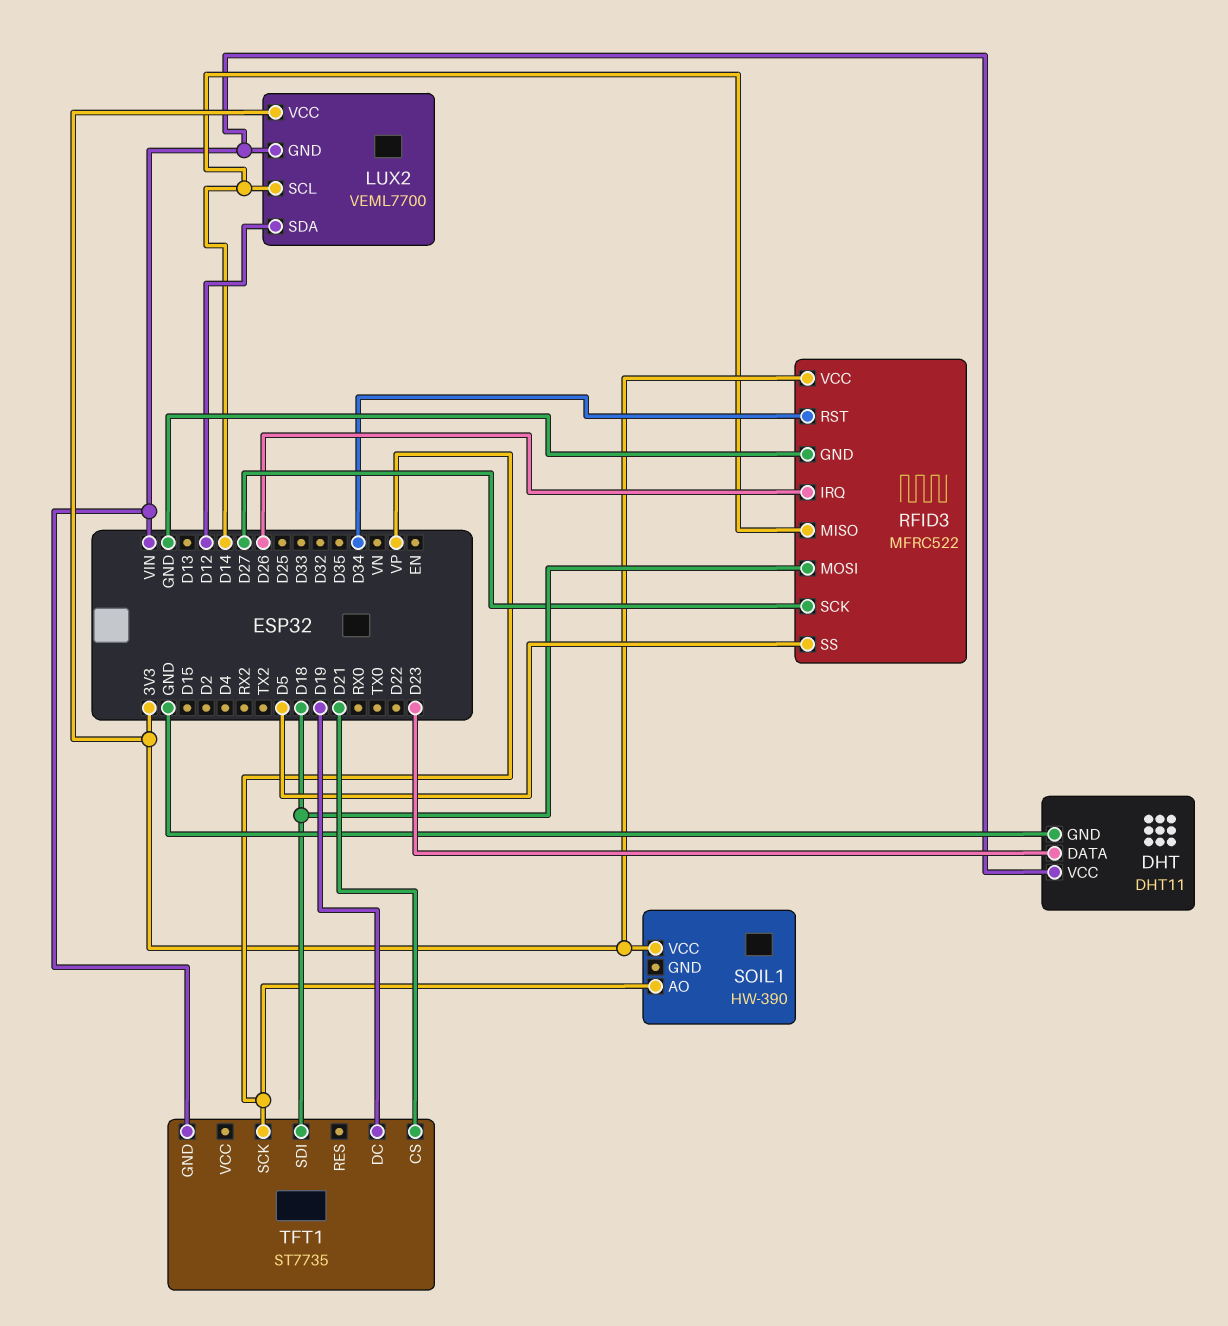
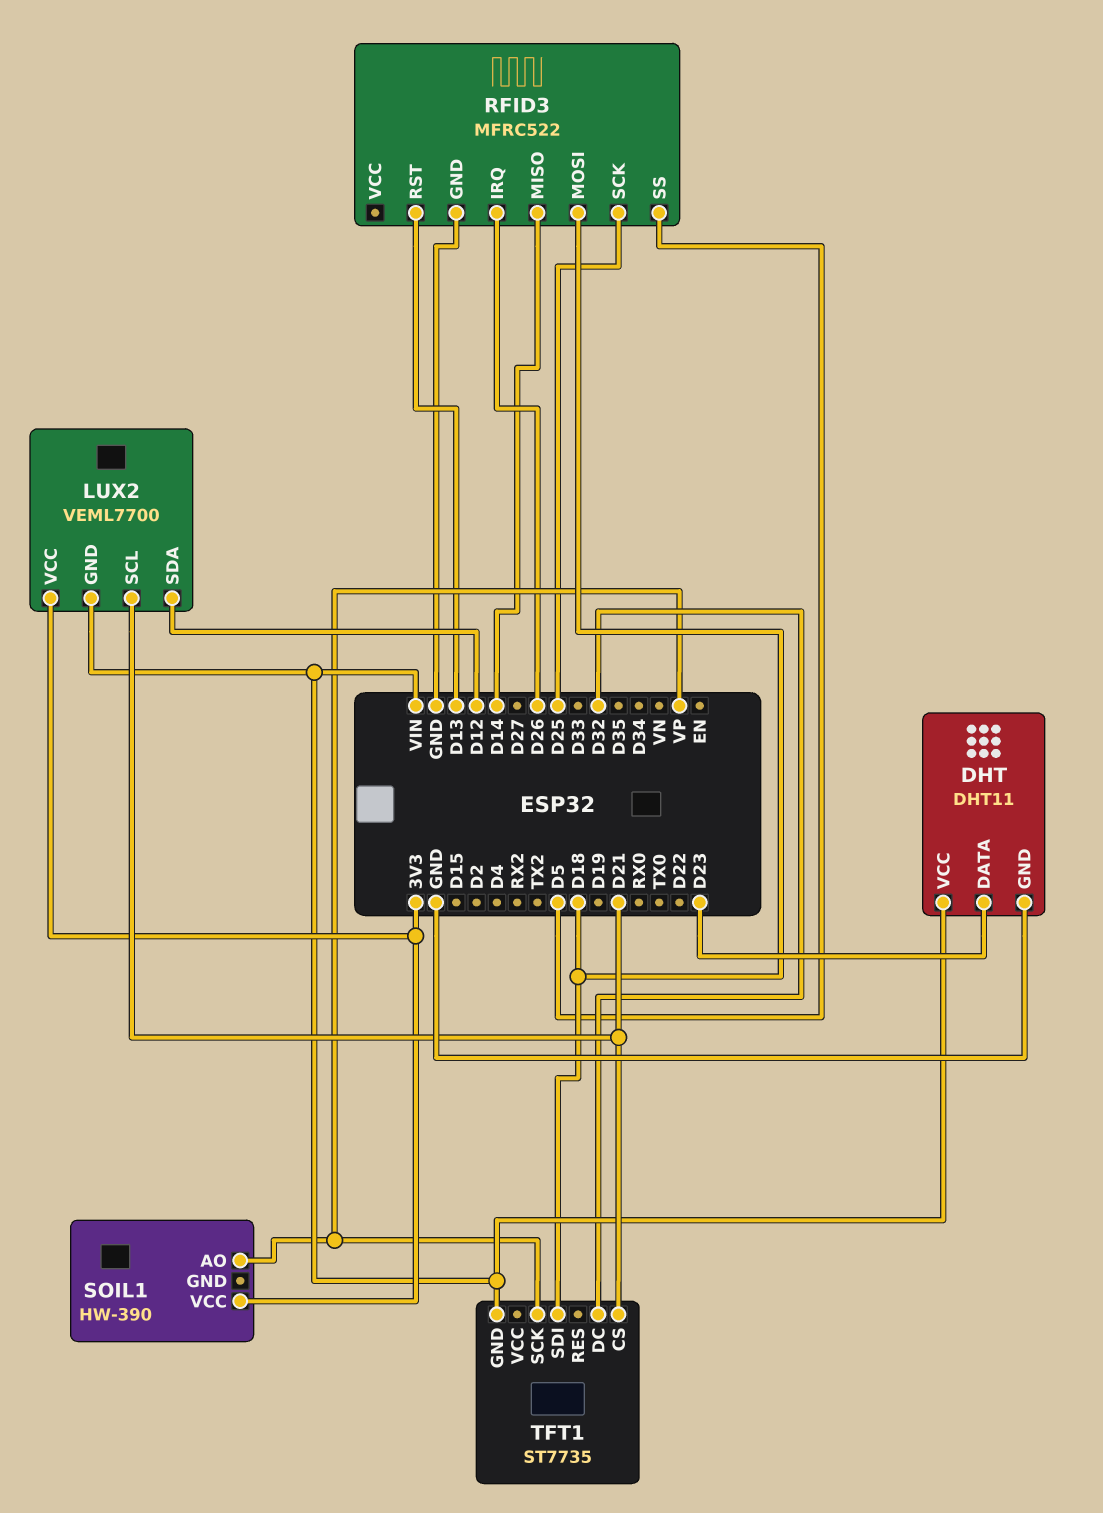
LUX2 pin SCL: D14 -> D21
RFID3 pin RST: D34 -> D13
RFID3 pin SCK: D27 -> D25
RFID3 pin VCC: 3V3 -> none
TFT1 pin DC: D19 -> D32

